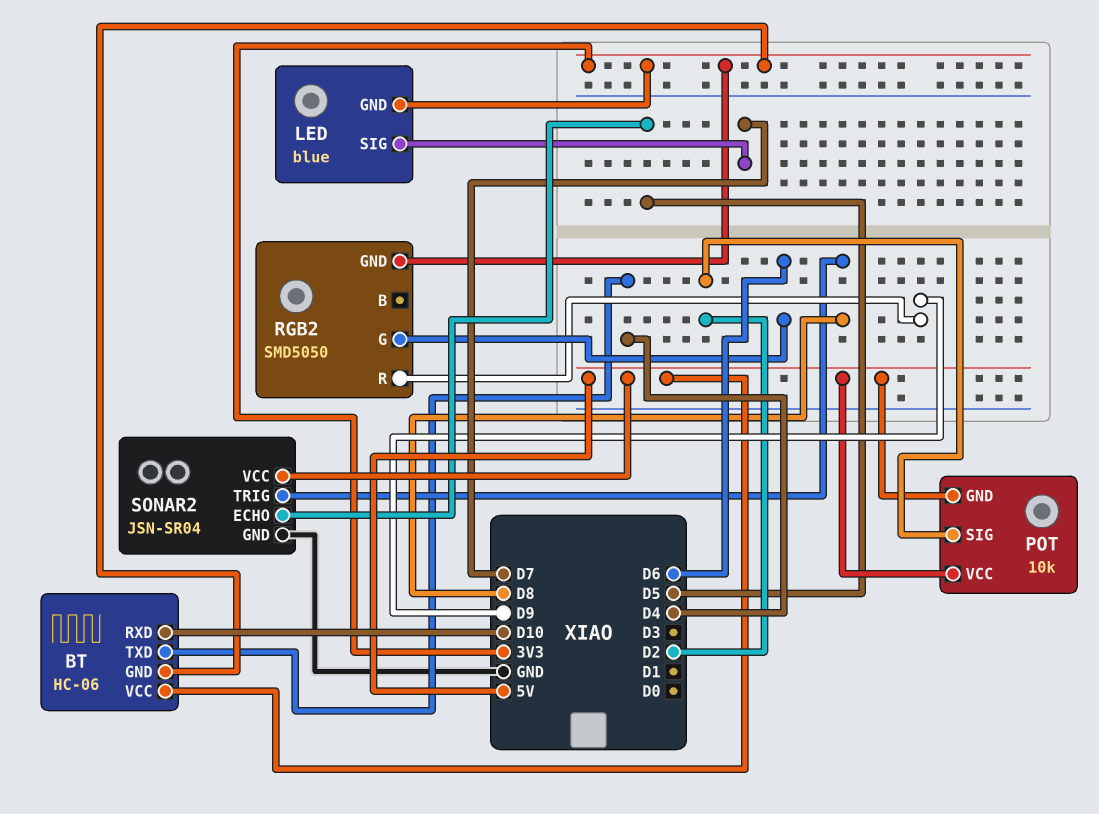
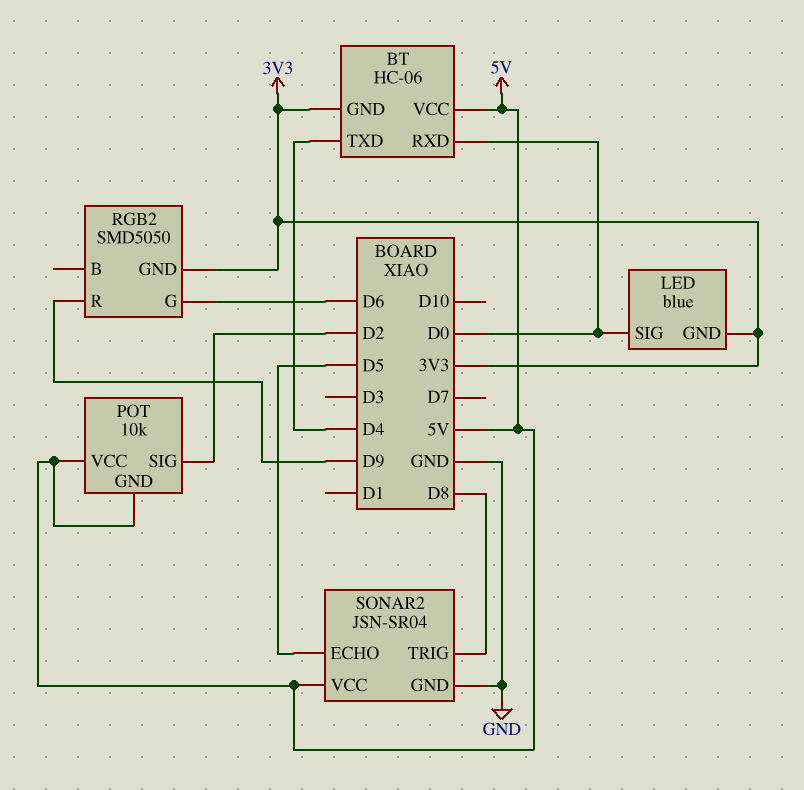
BT pin RXD: D10 -> D0
LED pin SIG: D7 -> D0

